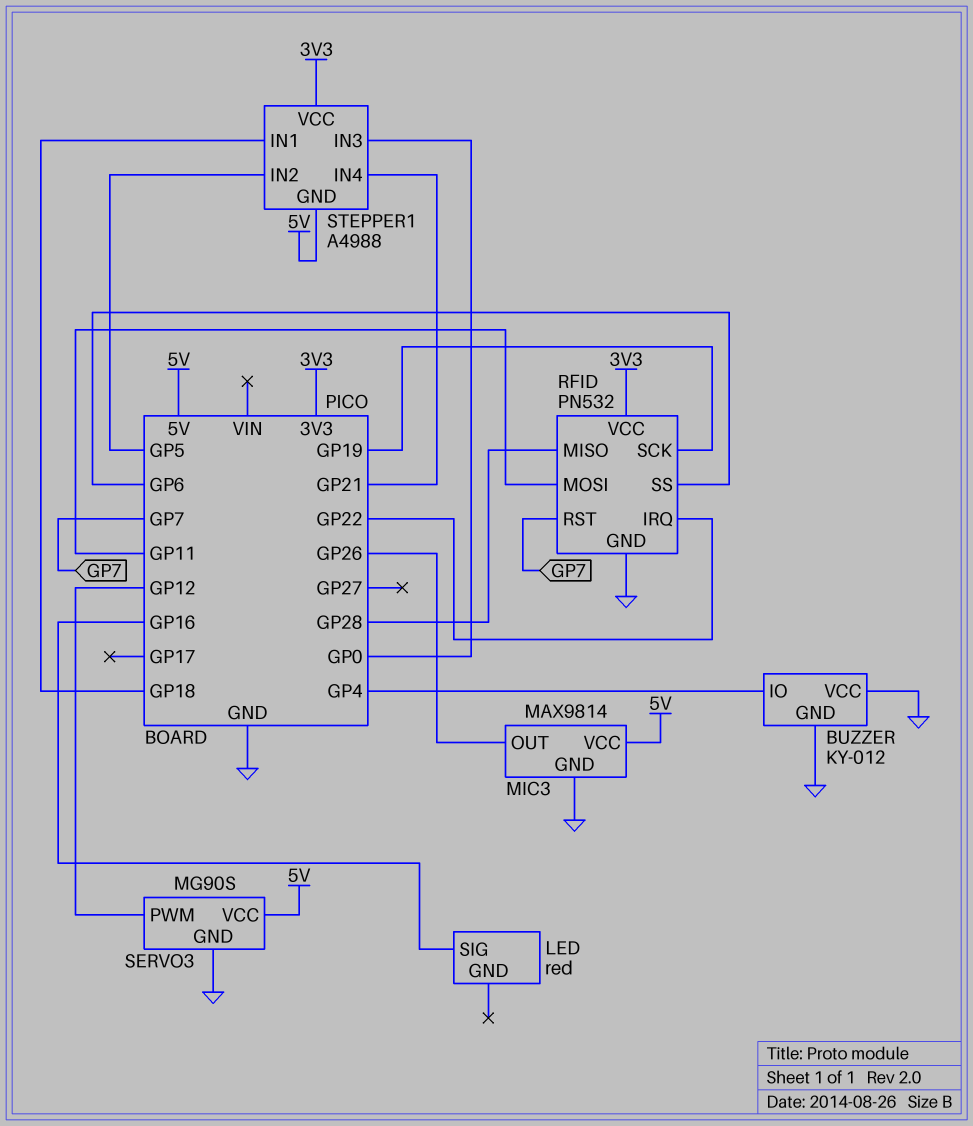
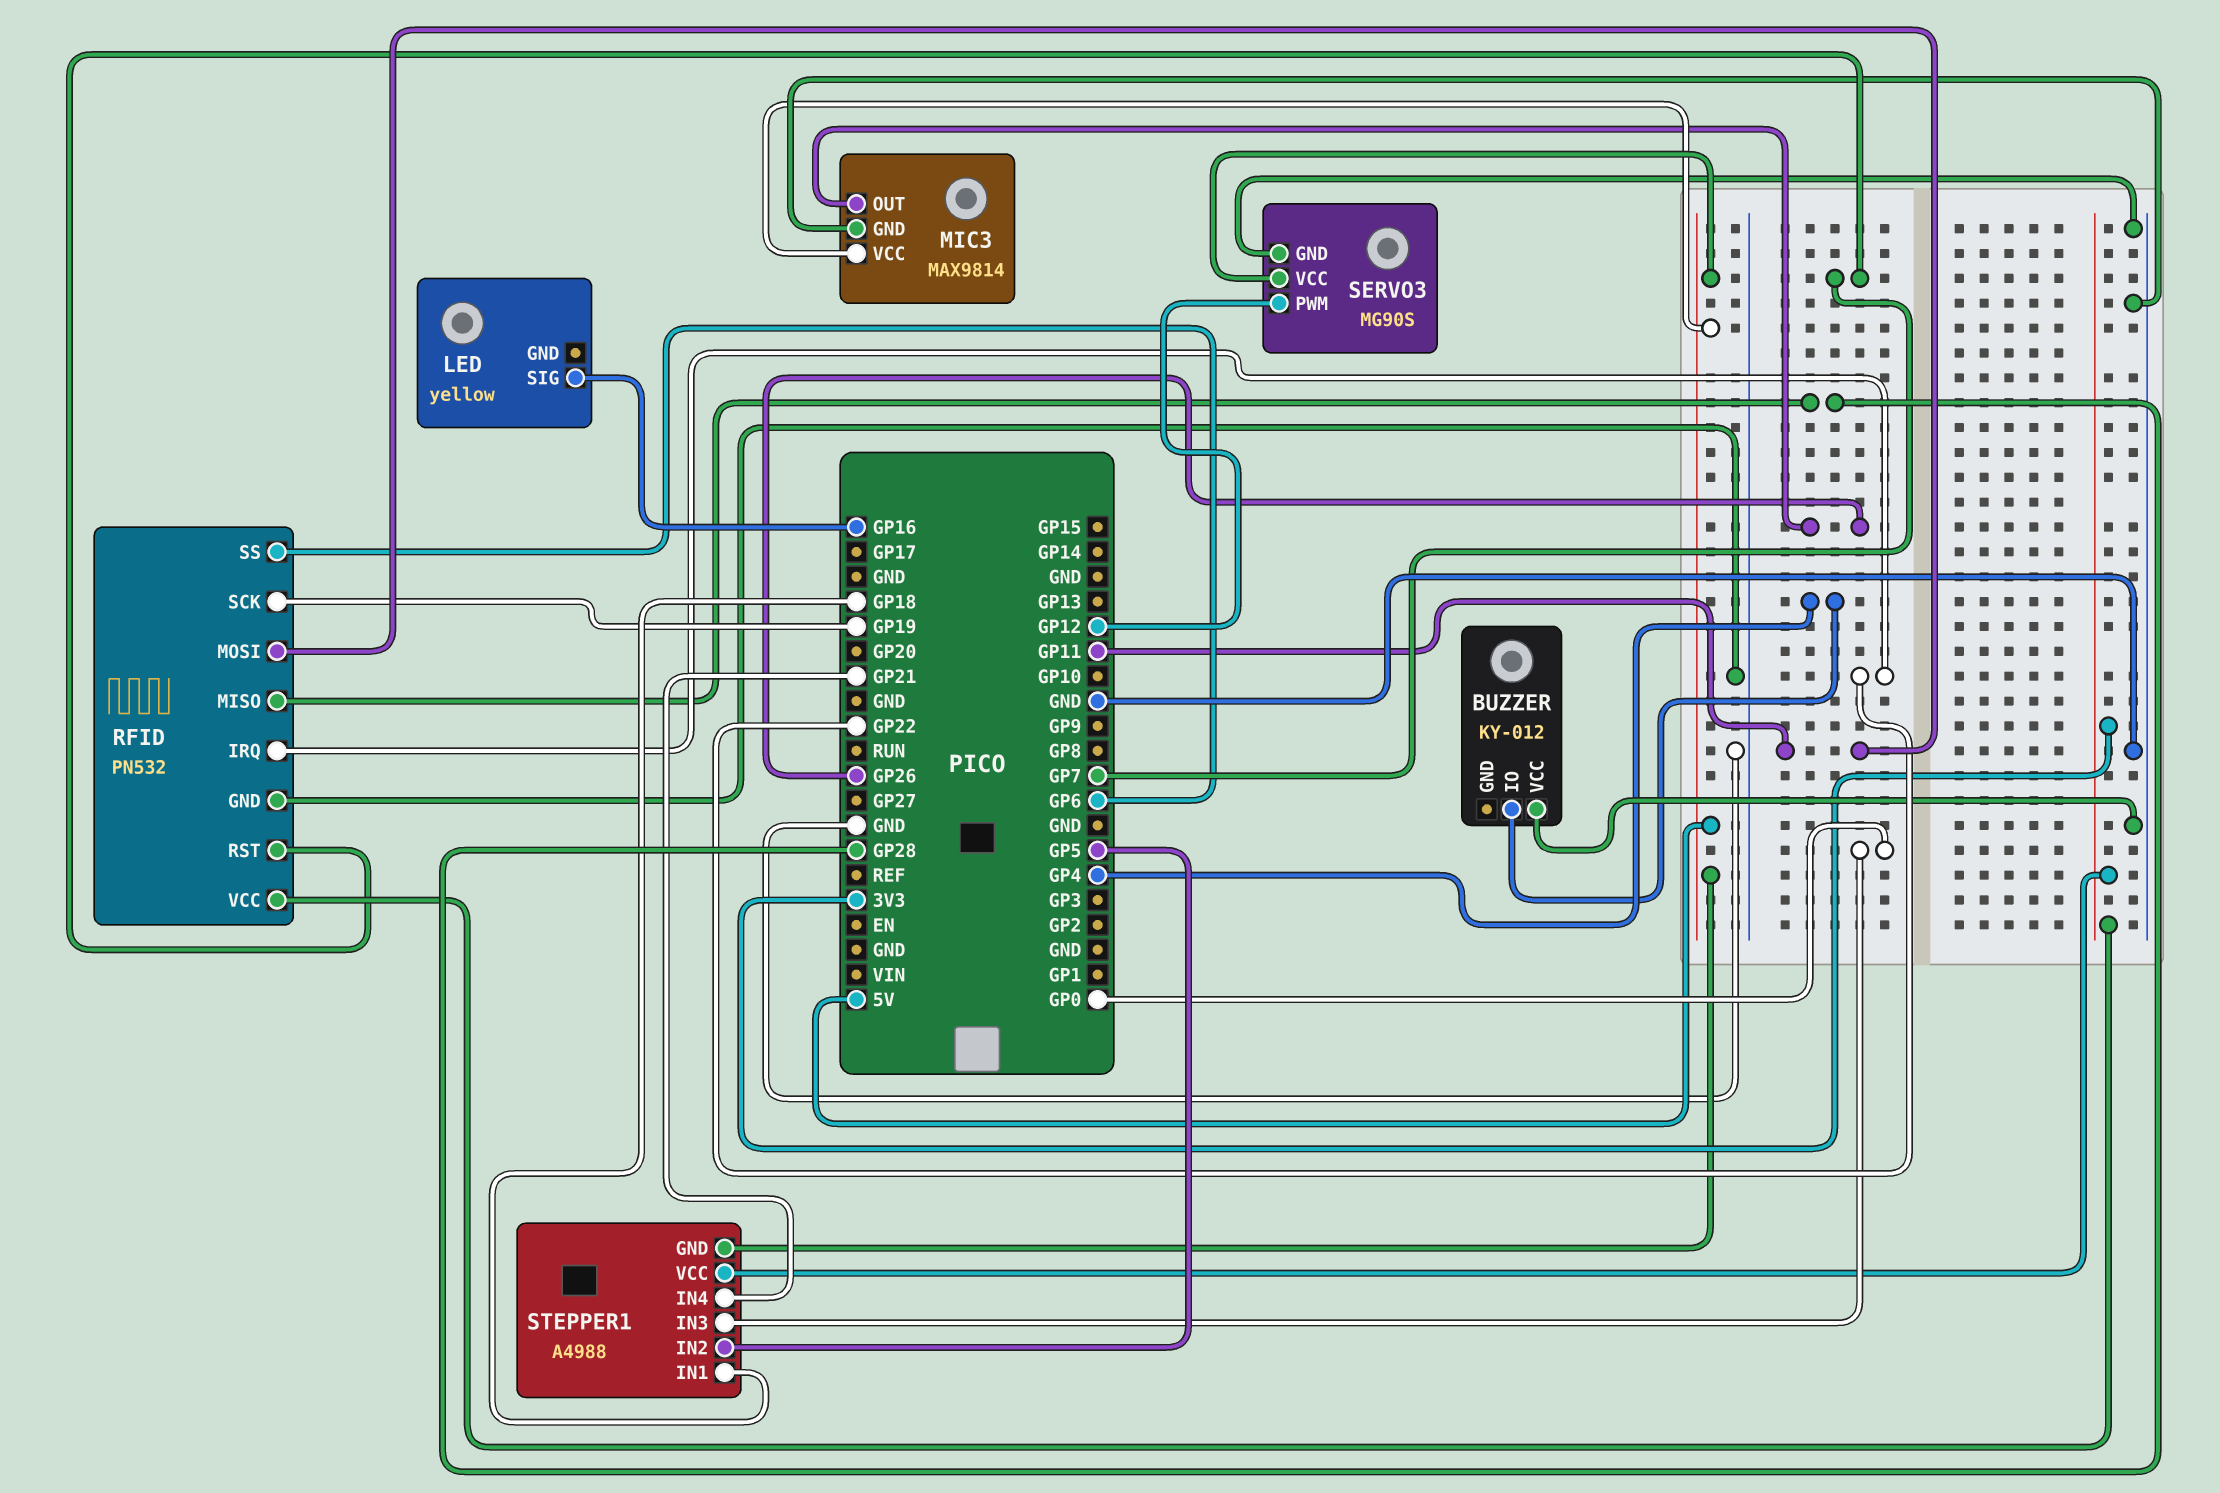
BUZZER pin GND: GND -> none
LED: red -> yellow

